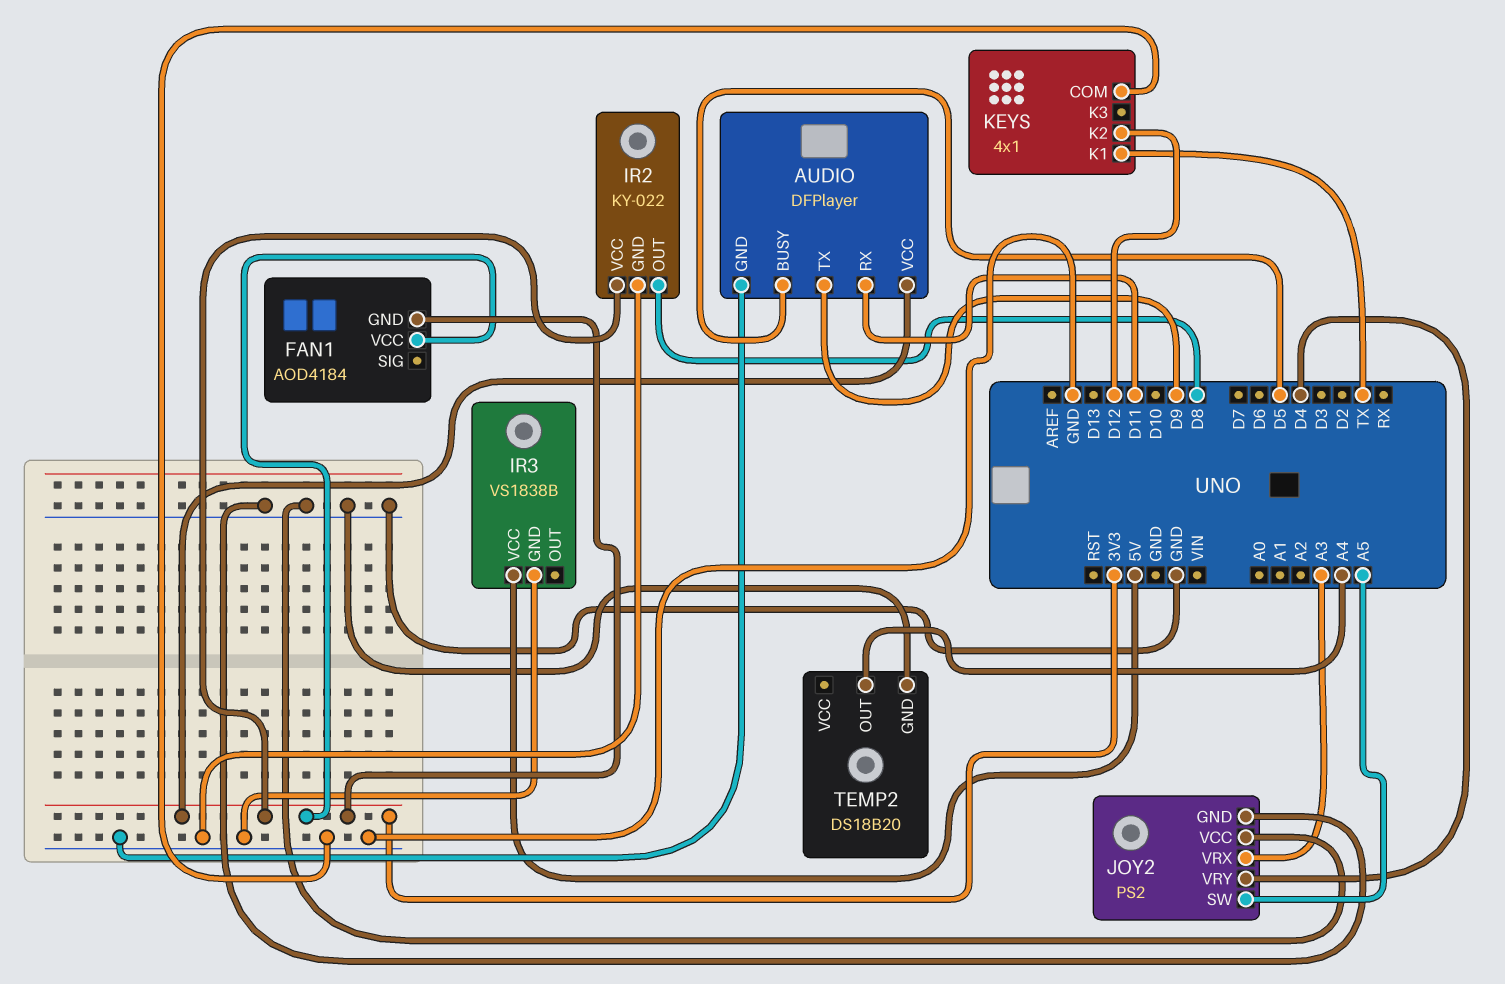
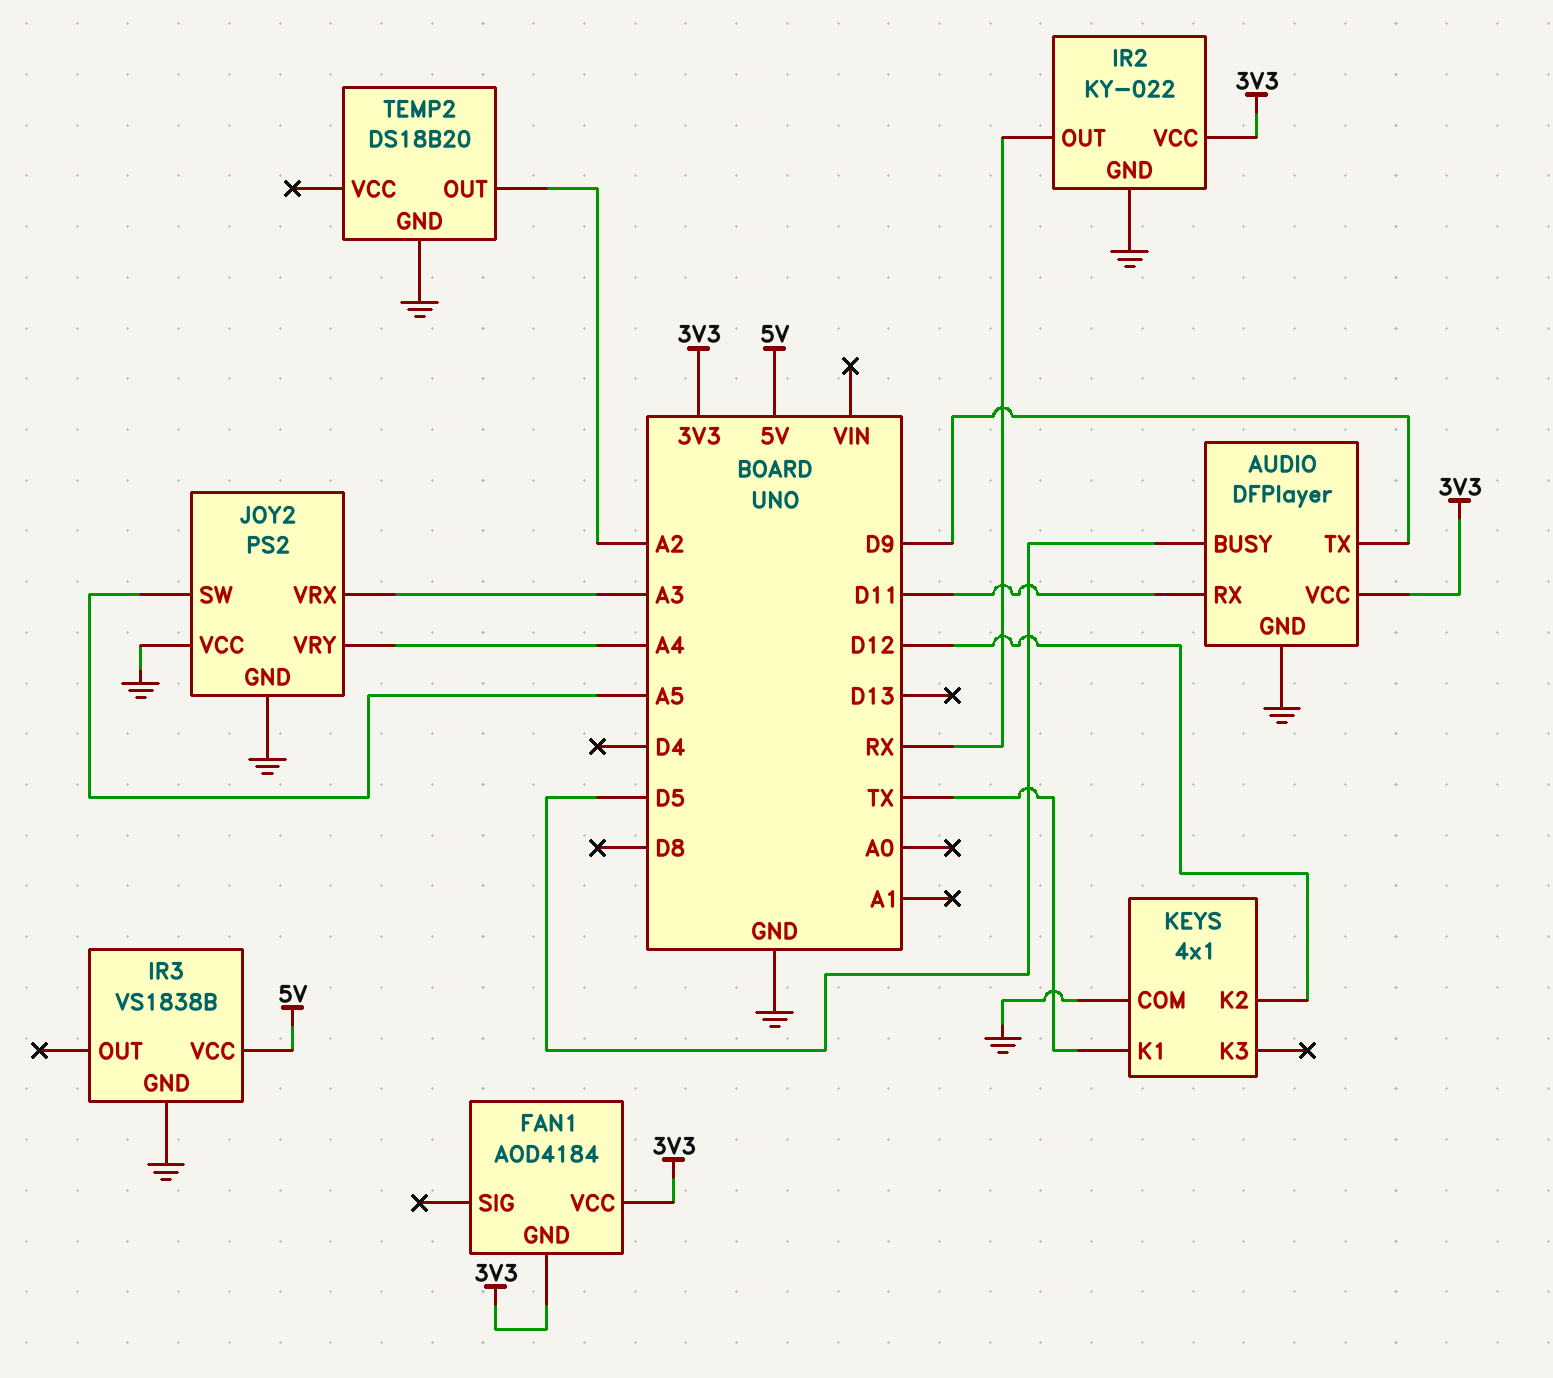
IR2 pin OUT: D8 -> RX
JOY2 pin VRY: D4 -> A4
TEMP2 pin OUT: A4 -> A2

